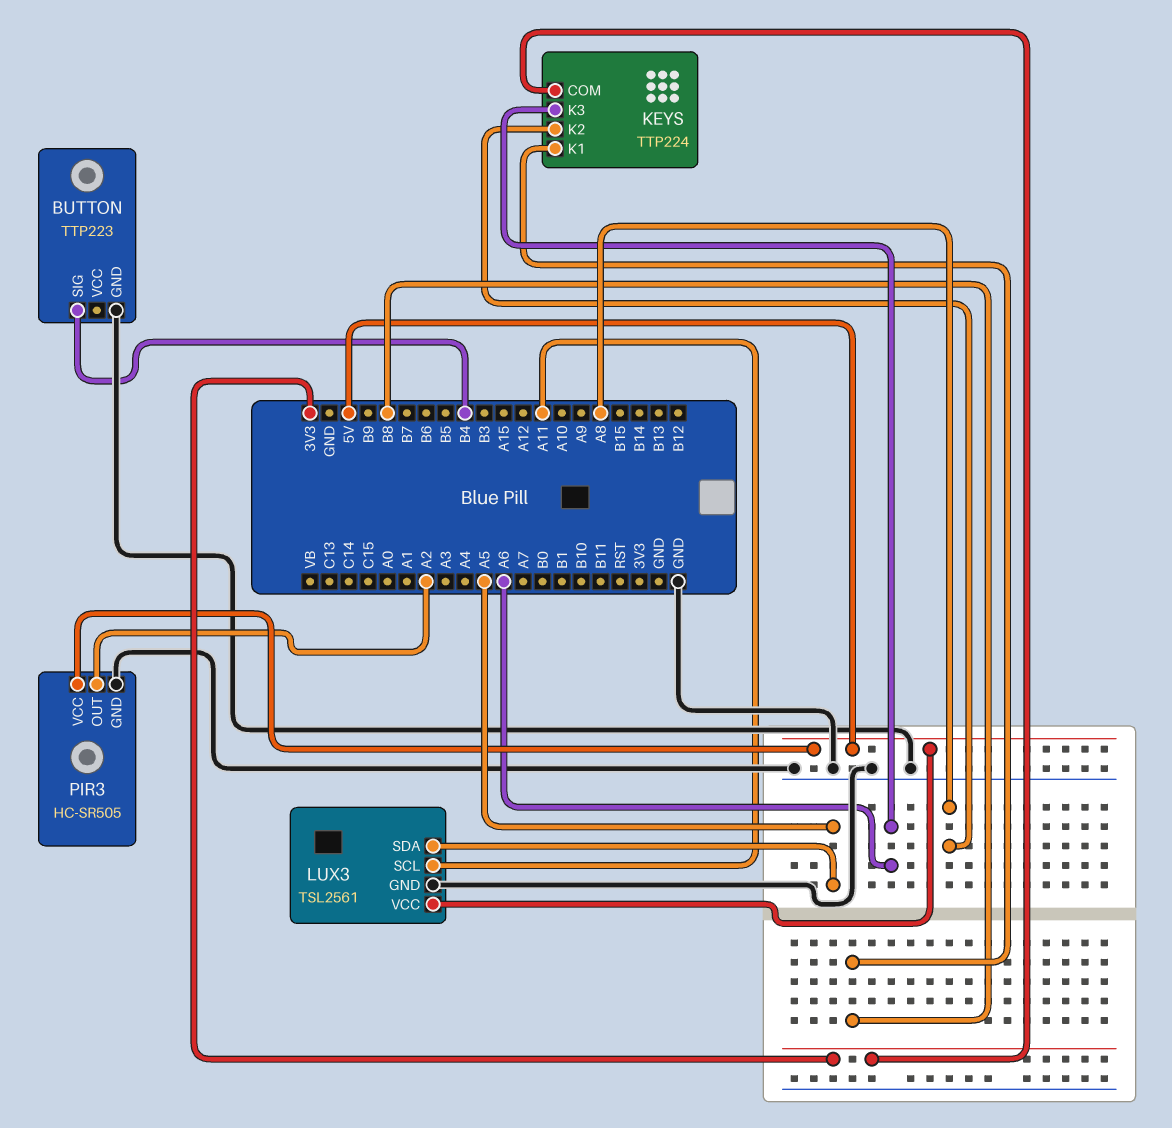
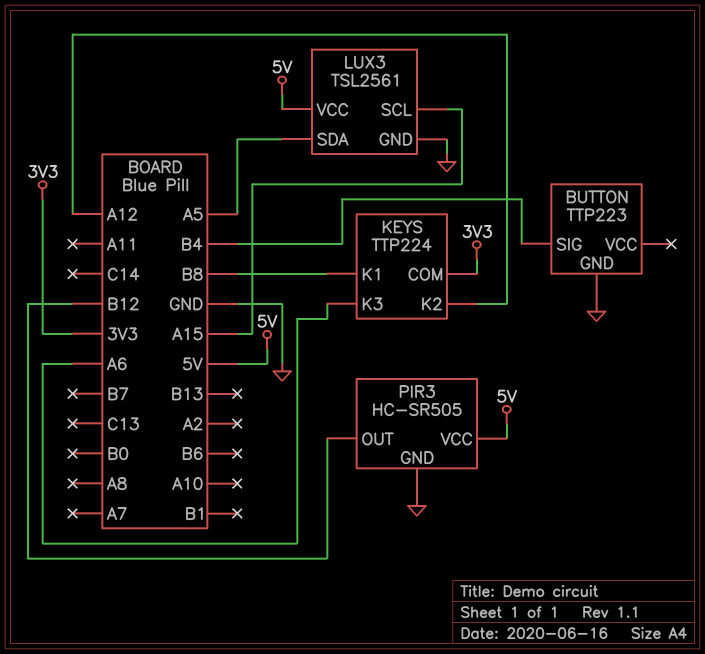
KEYS pin K2: A8 -> A12
LUX3 pin SCL: A11 -> A15
PIR3 pin OUT: A2 -> B12

